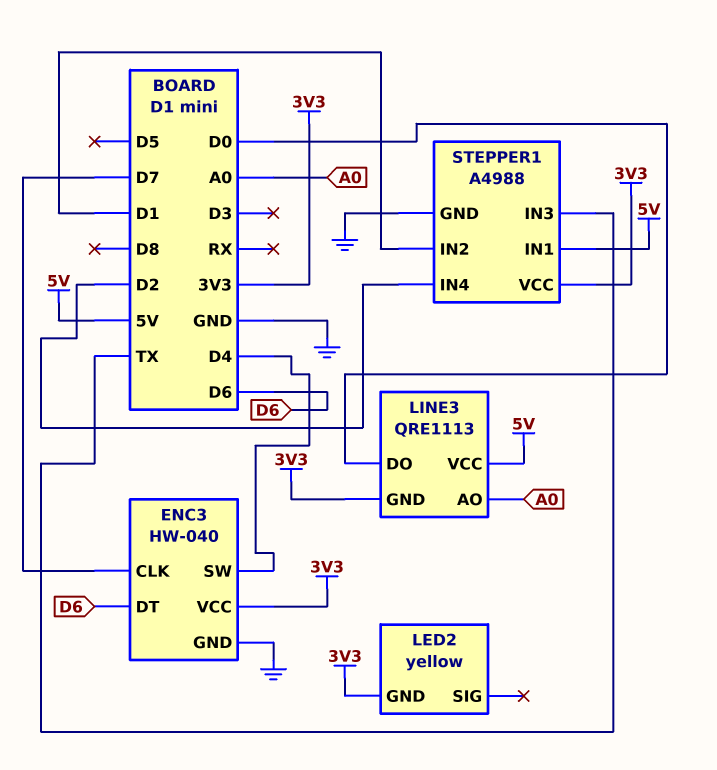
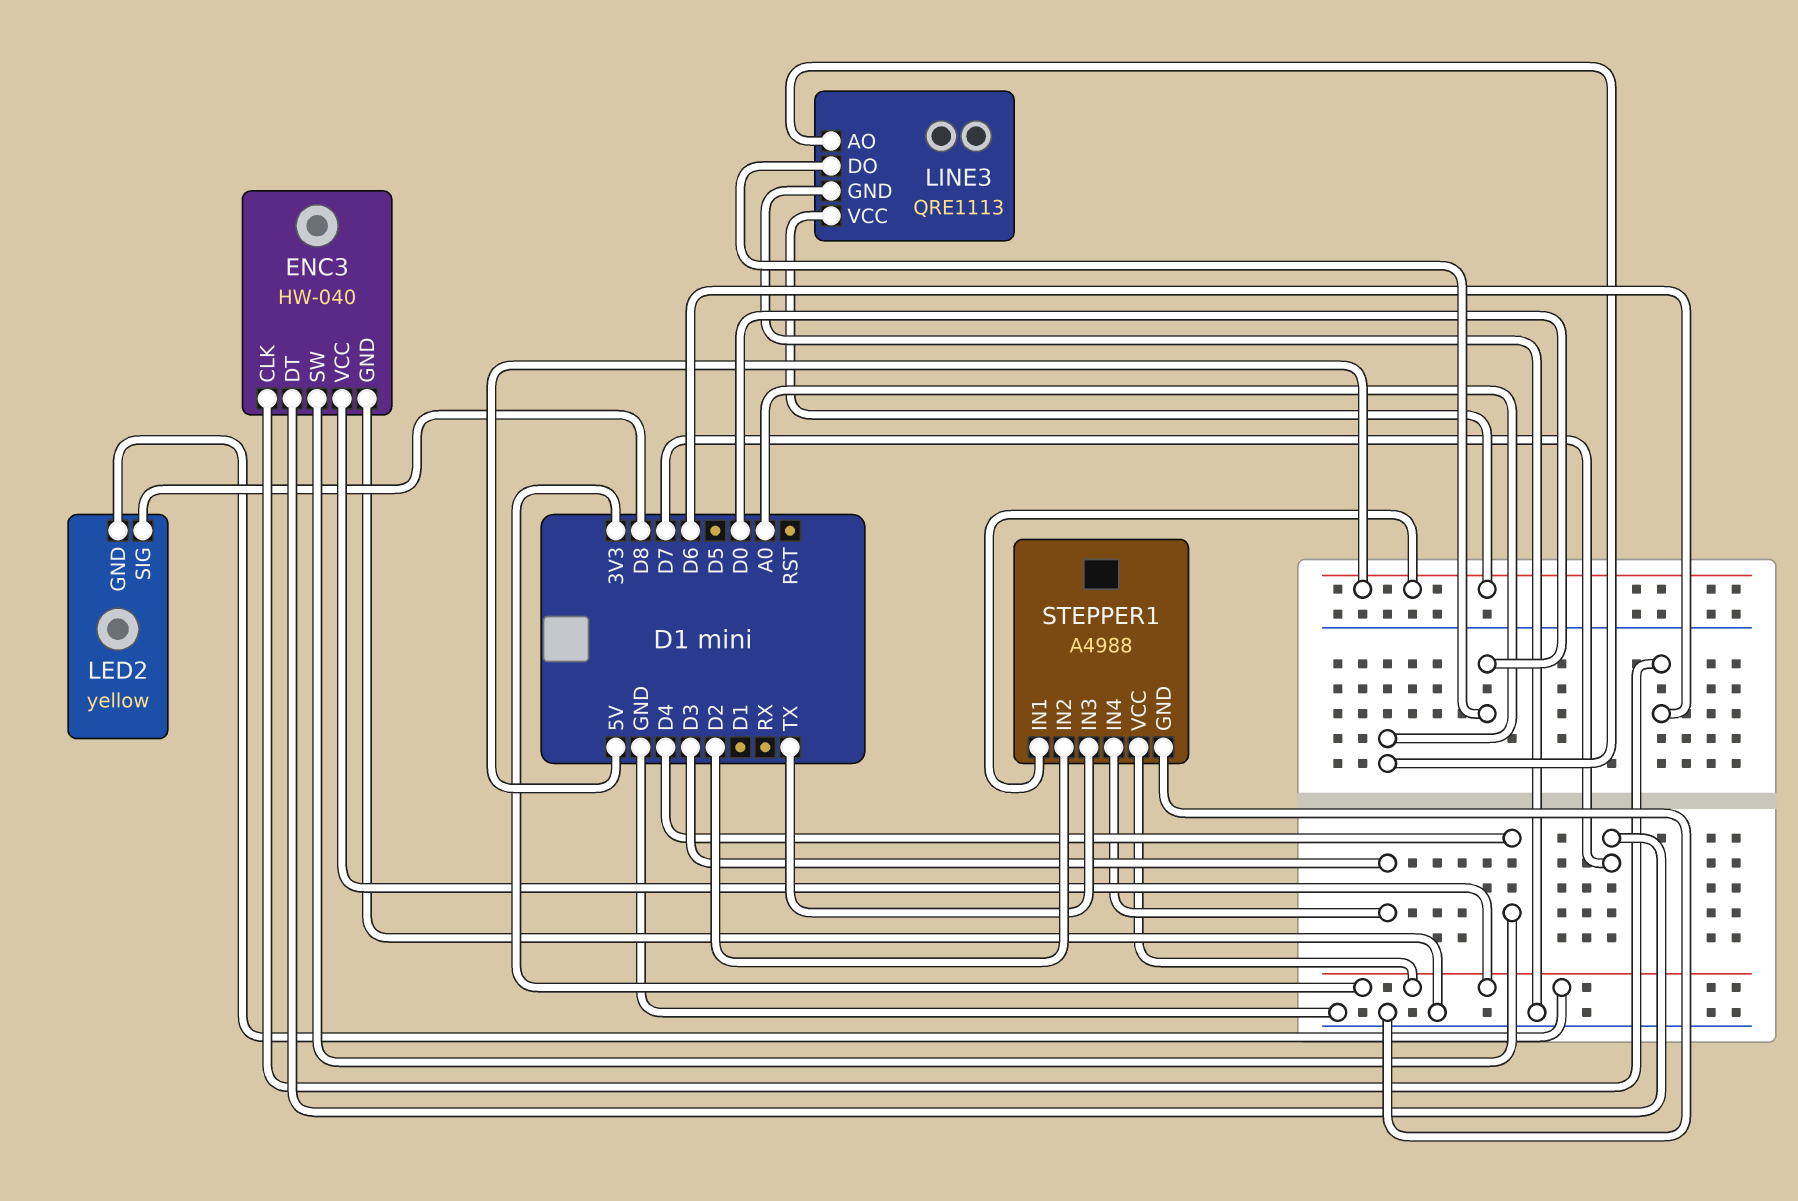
ENC3 pin CLK: D7 -> D6
ENC3 pin DT: D6 -> D7
LED2 pin SIG: none -> D8
LINE3 pin GND: 3V3 -> GND
STEPPER1 pin IN2: D1 -> D2
STEPPER1 pin IN4: D2 -> D3

